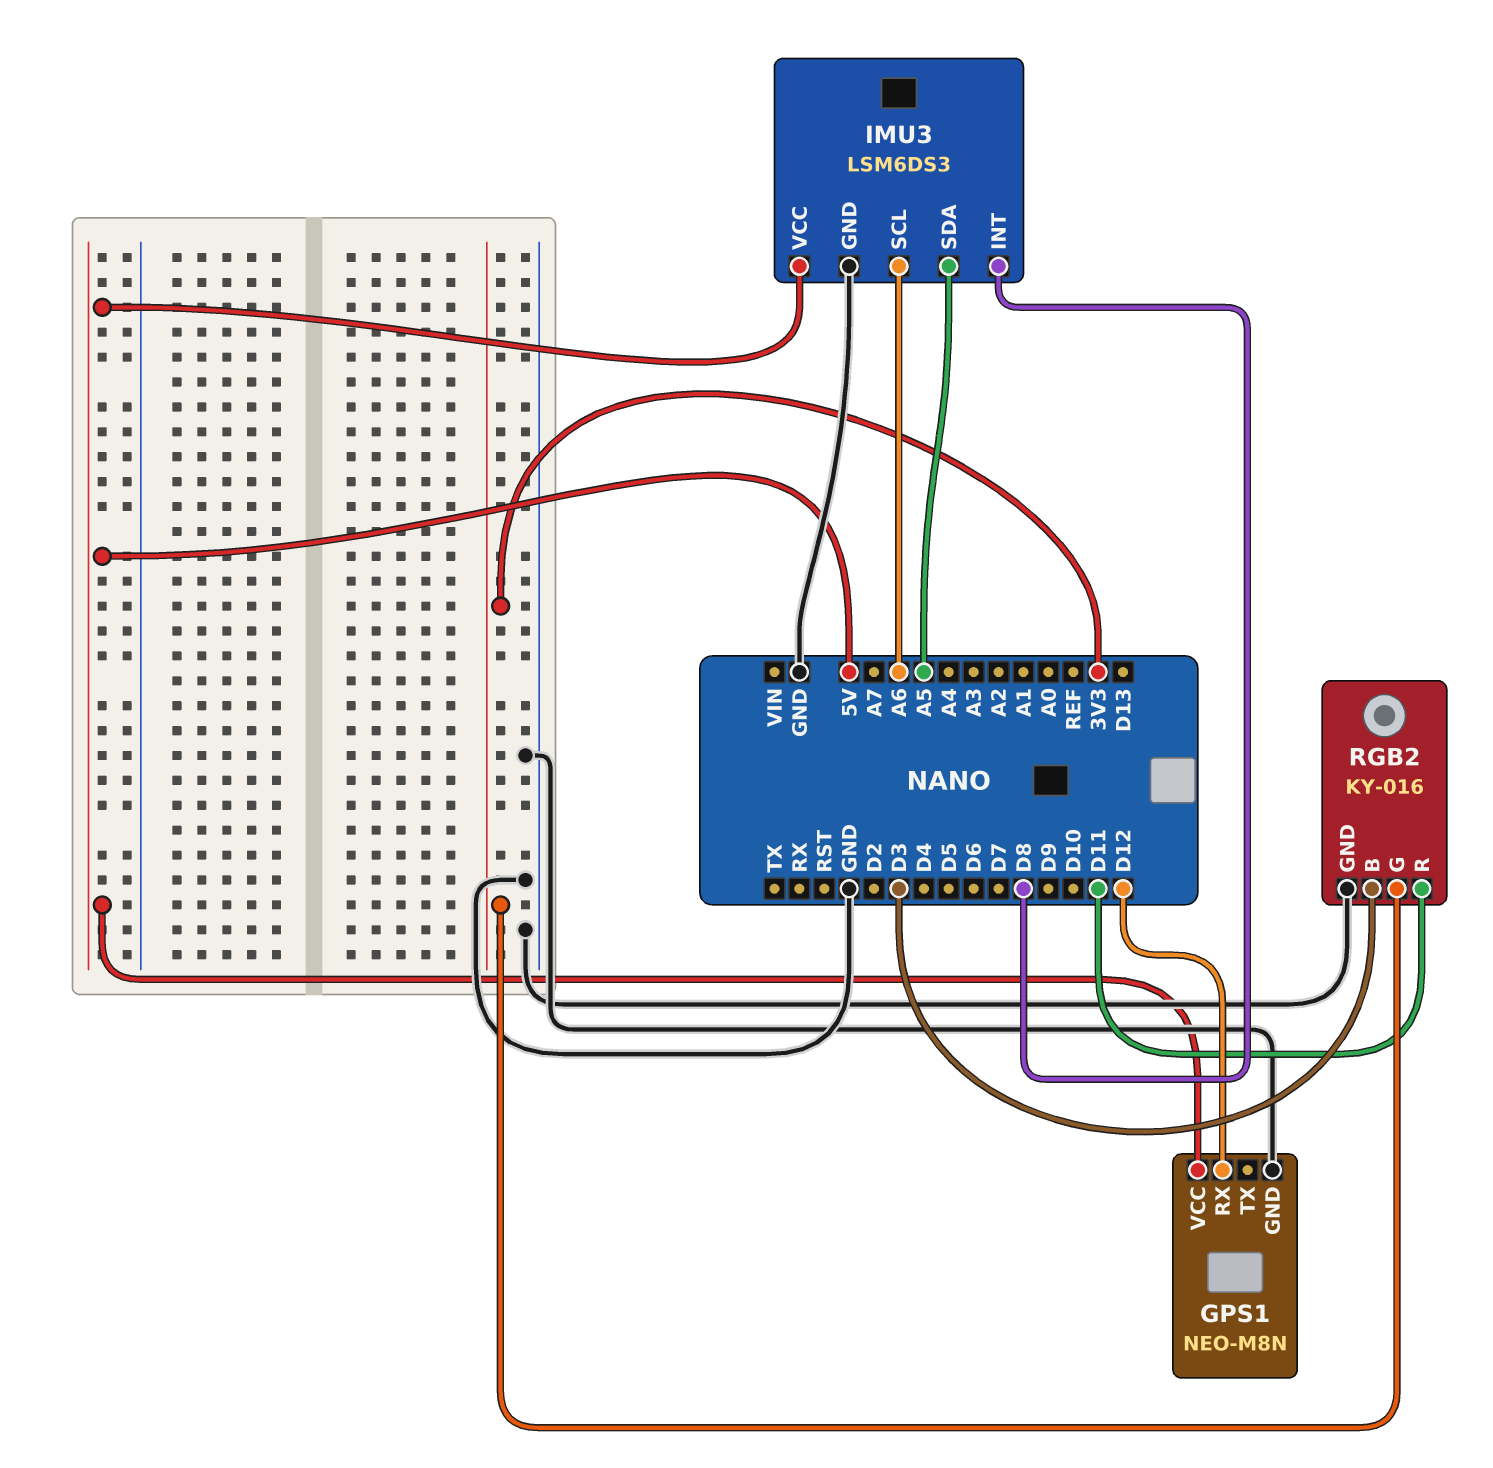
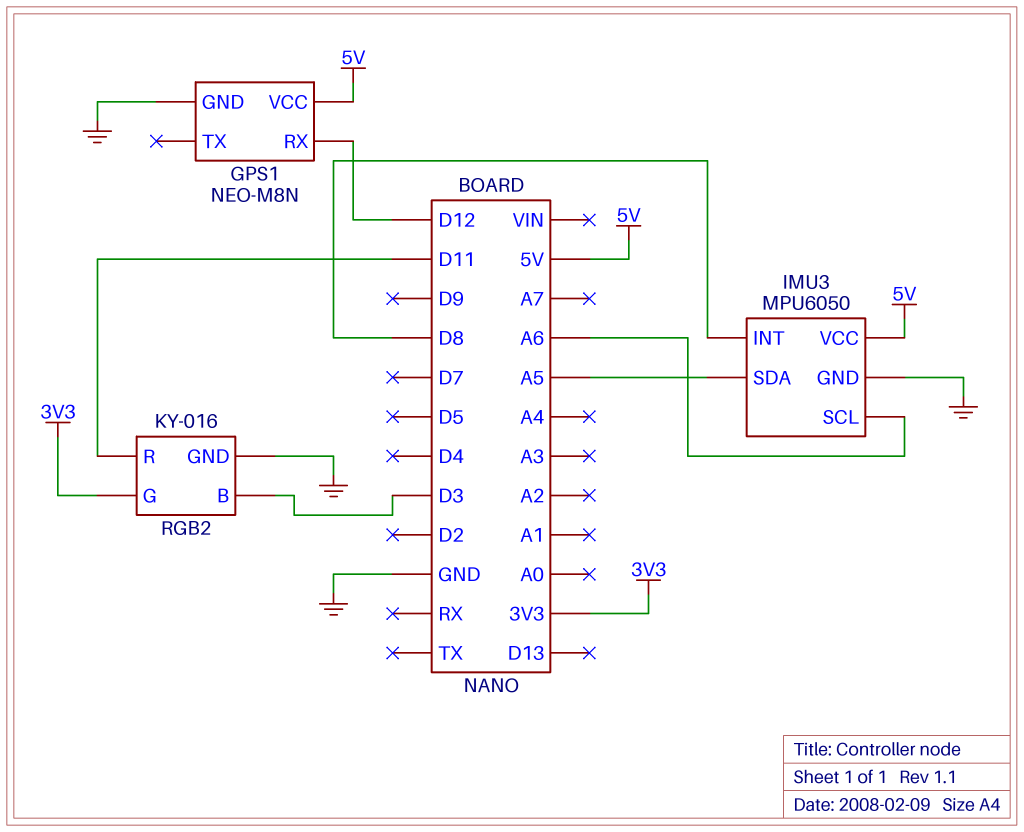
IMU3: LSM6DS3 -> MPU6050

